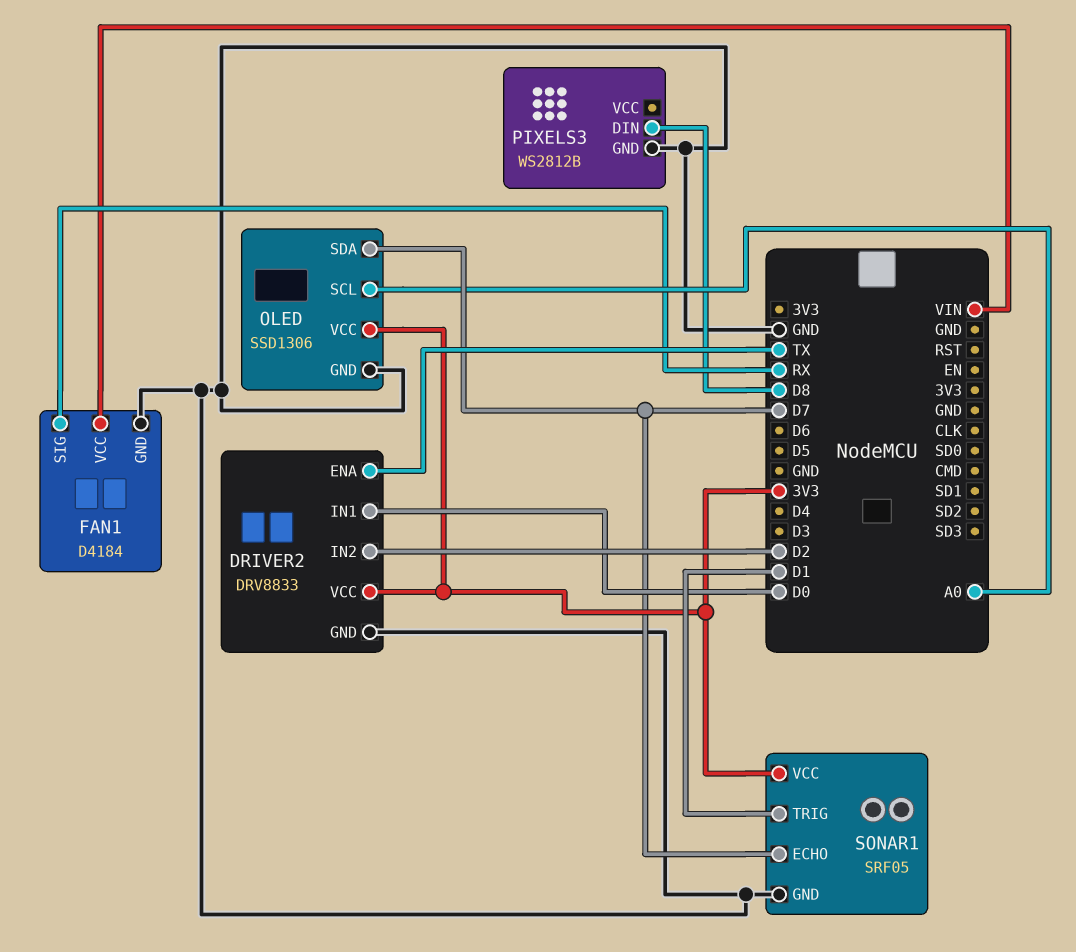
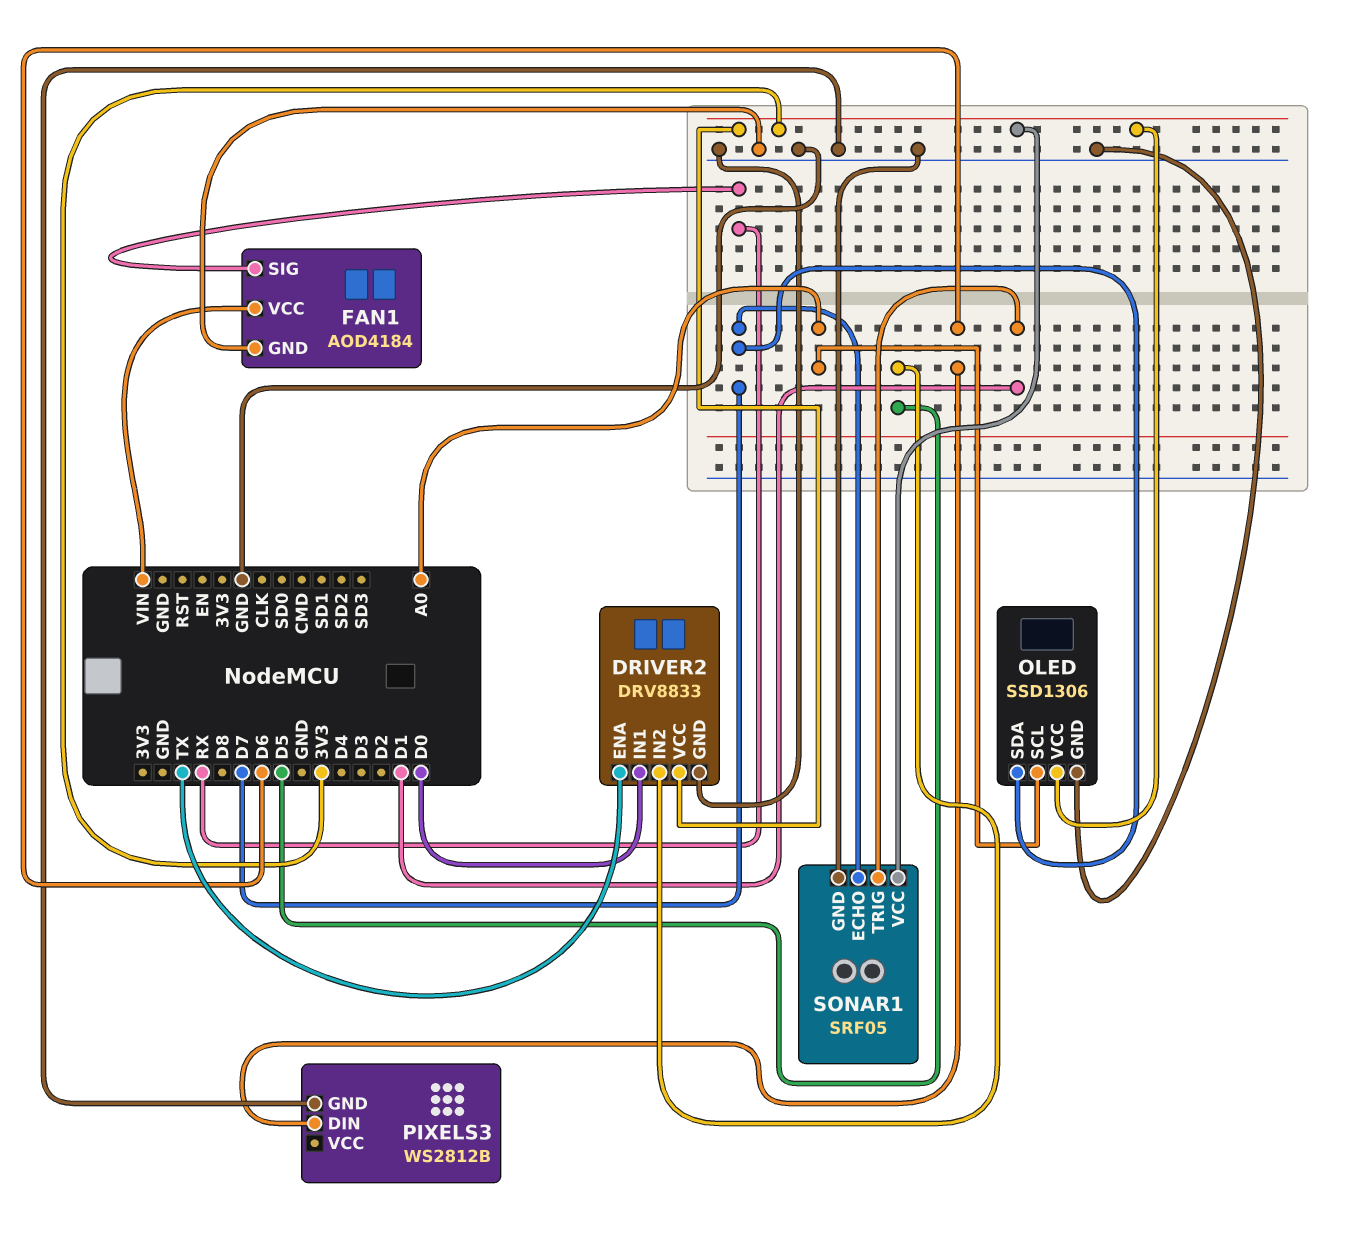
DRIVER2 pin IN2: D2 -> D5
FAN1: D4184 -> AOD4184
PIXELS3 pin DIN: D8 -> D6

